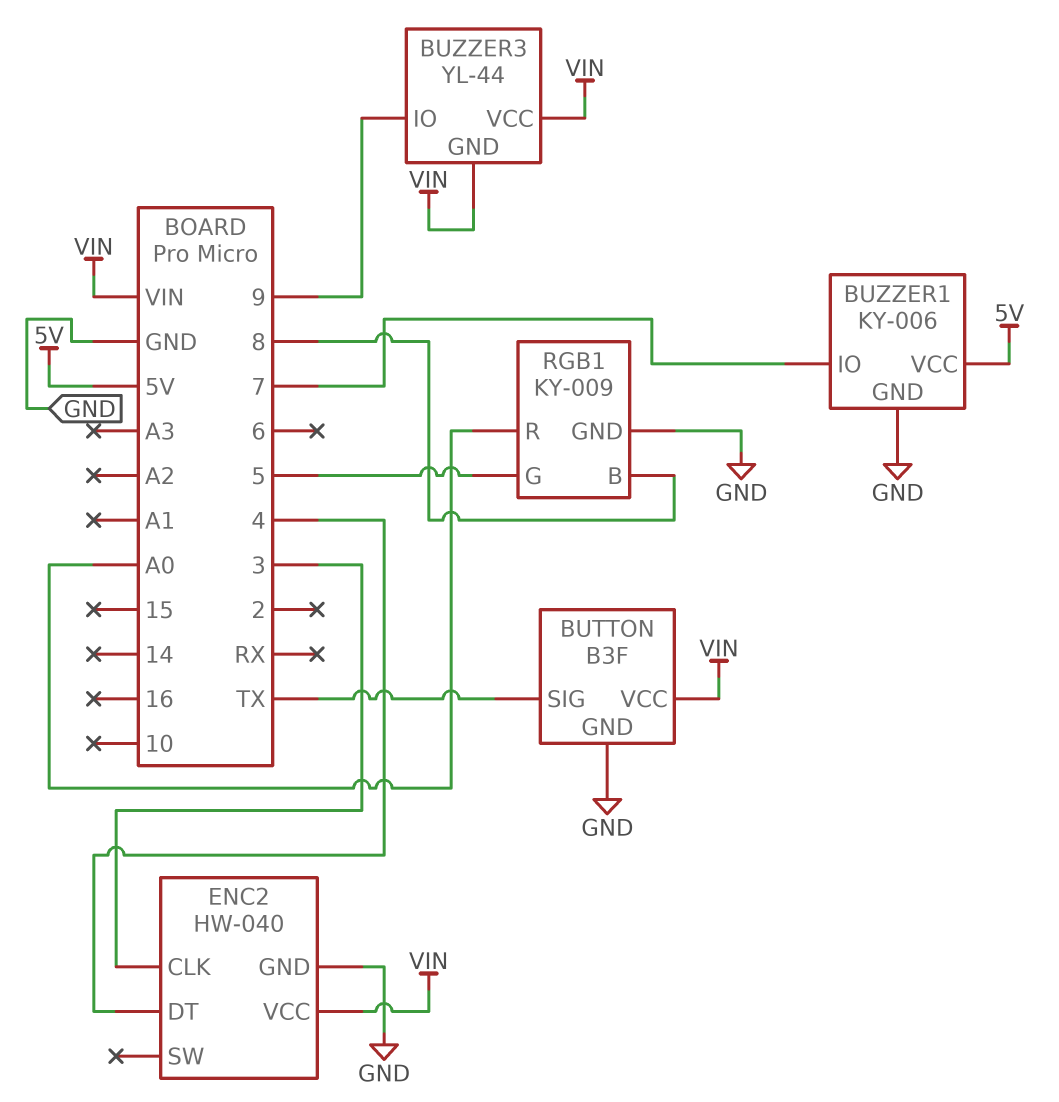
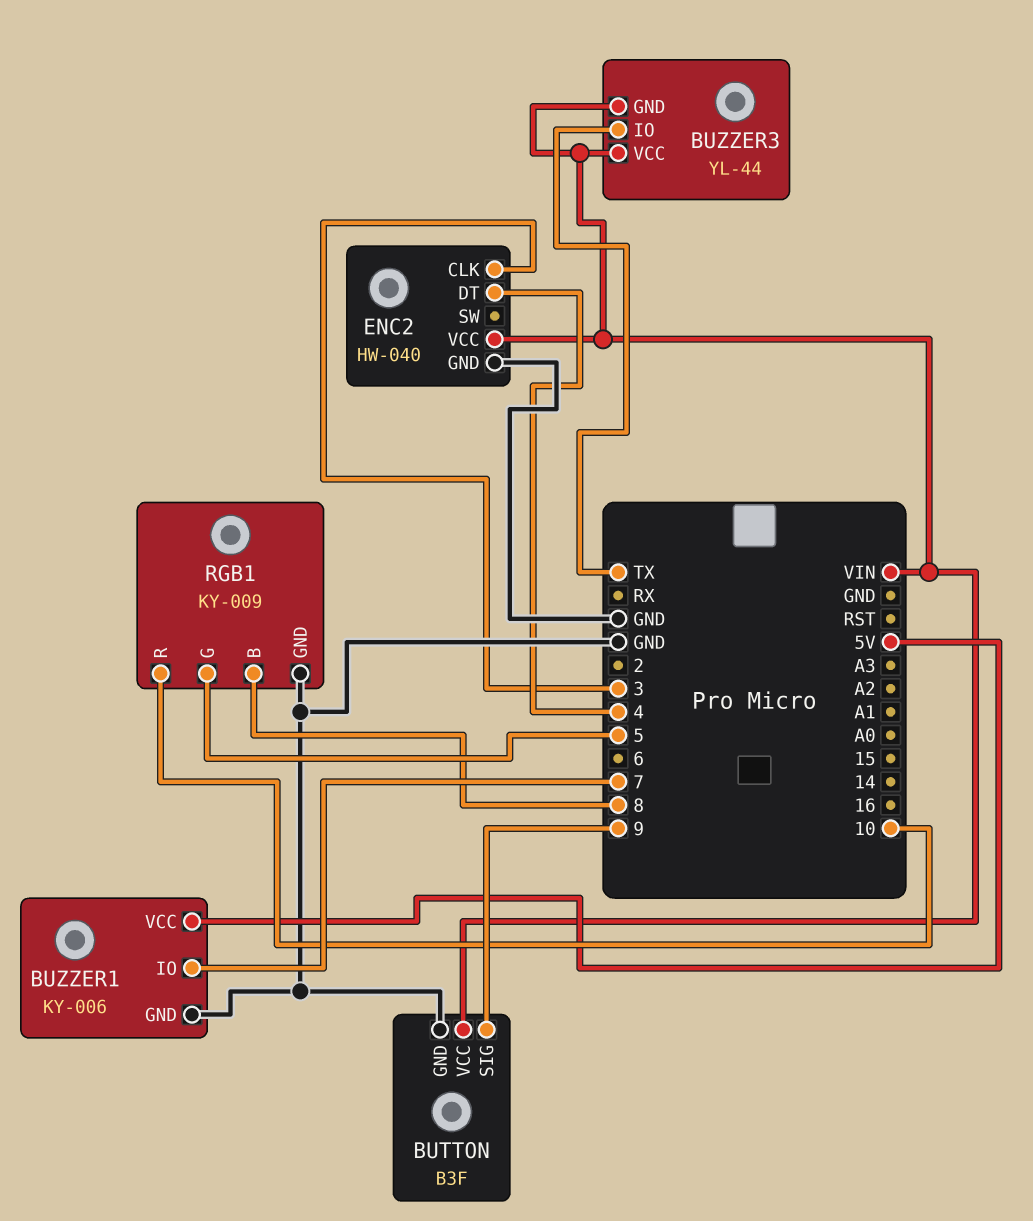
BUTTON pin SIG: TX -> 9
BUZZER3 pin IO: 9 -> TX
RGB1 pin R: A0 -> 10

